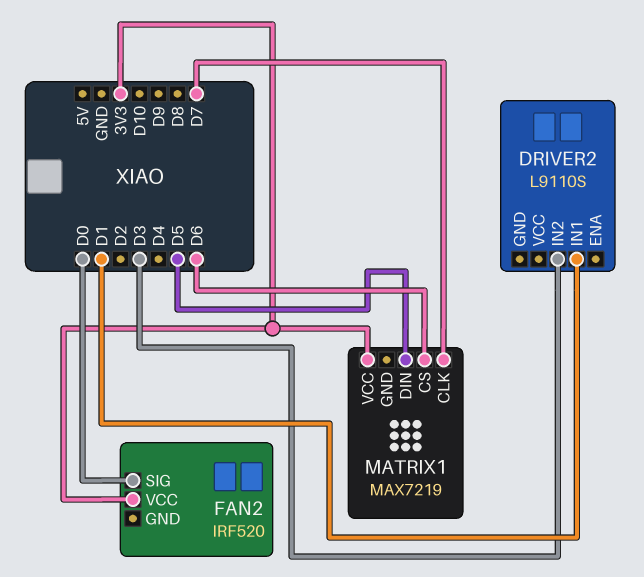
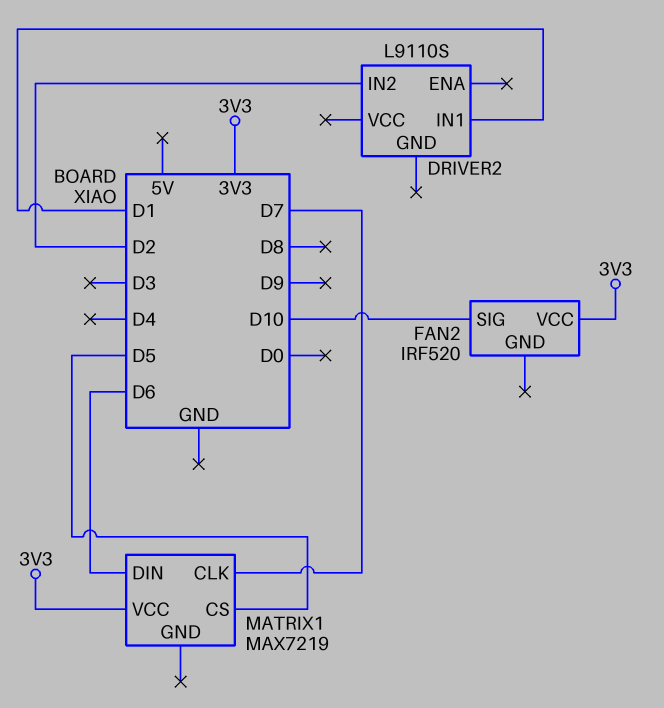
DRIVER2 pin IN2: D3 -> D2
FAN2 pin SIG: D0 -> D10
MATRIX1 pin CS: D6 -> D5
MATRIX1 pin DIN: D5 -> D6

